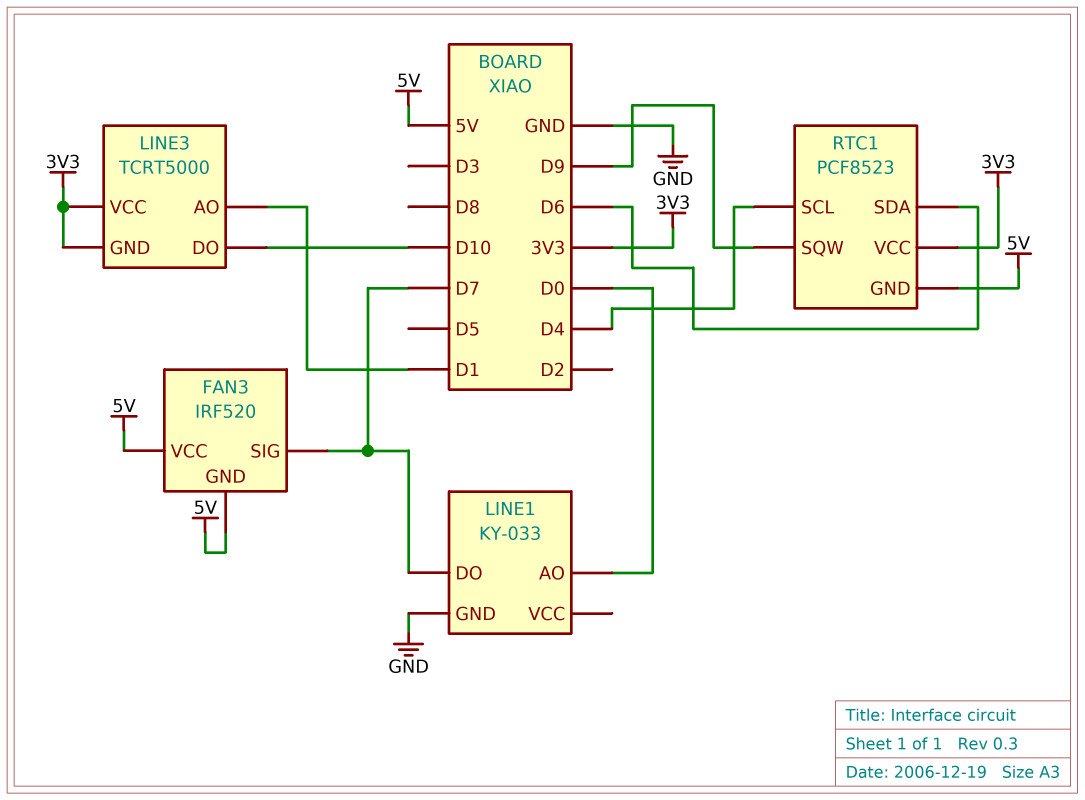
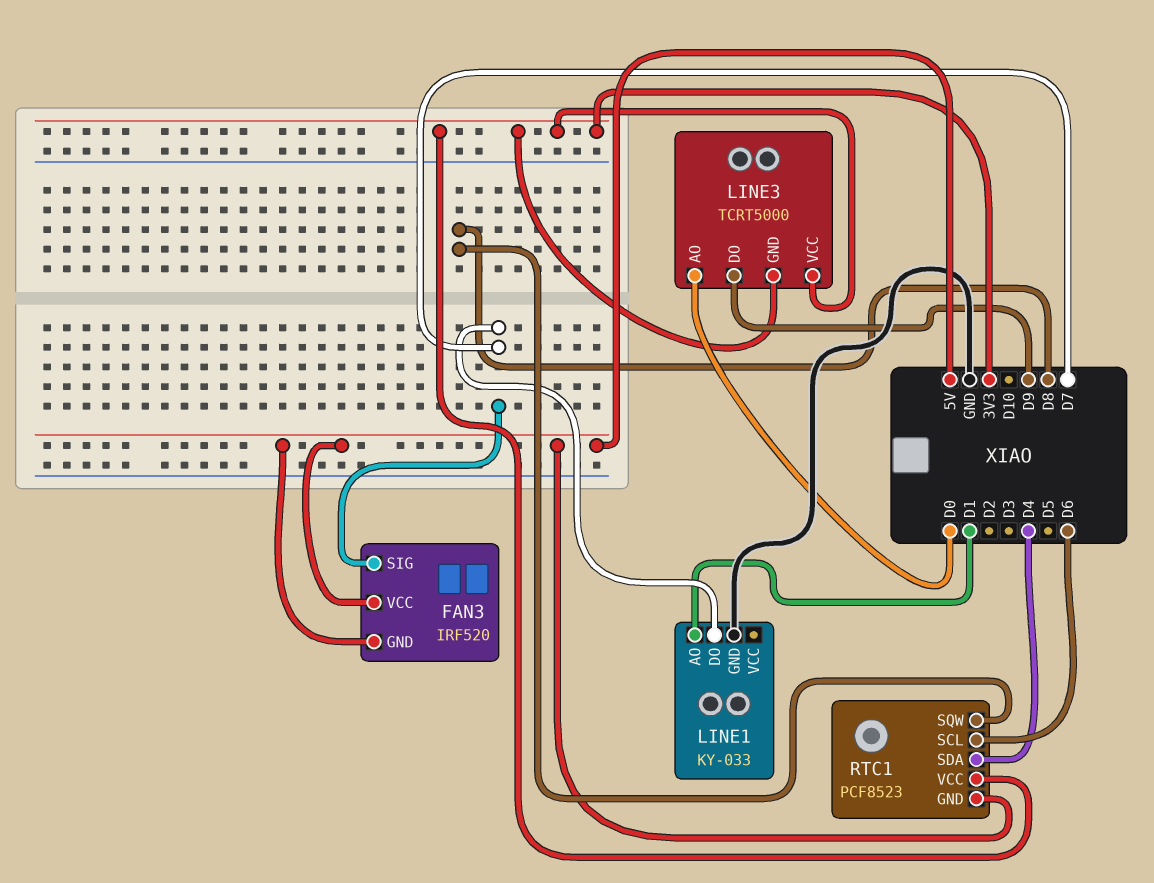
LINE1 pin AO: D0 -> D1
LINE3 pin AO: D1 -> D0
LINE3 pin DO: D10 -> D9
RTC1 pin SCL: D4 -> D6
RTC1 pin SDA: D6 -> D4
RTC1 pin SQW: D9 -> D8

